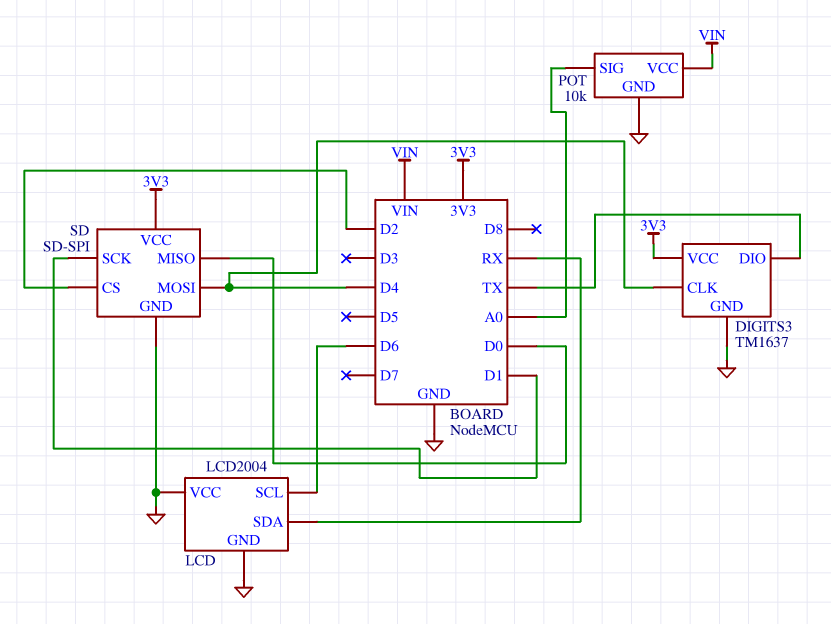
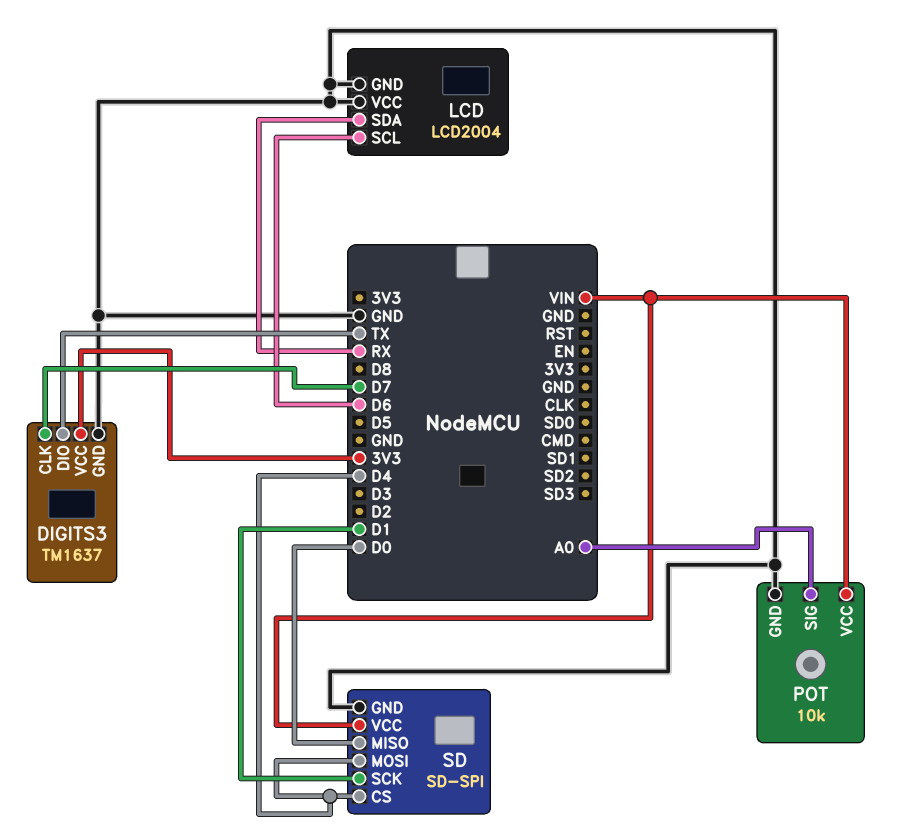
DIGITS3 pin CLK: D4 -> D7
SD pin CS: D2 -> D4
SD pin VCC: 3V3 -> VIN

